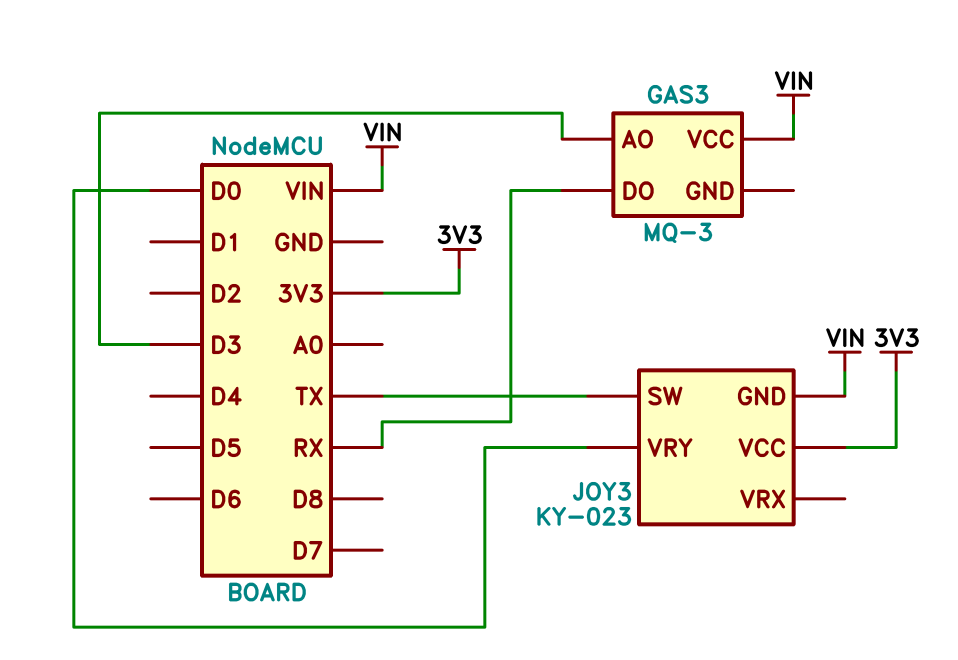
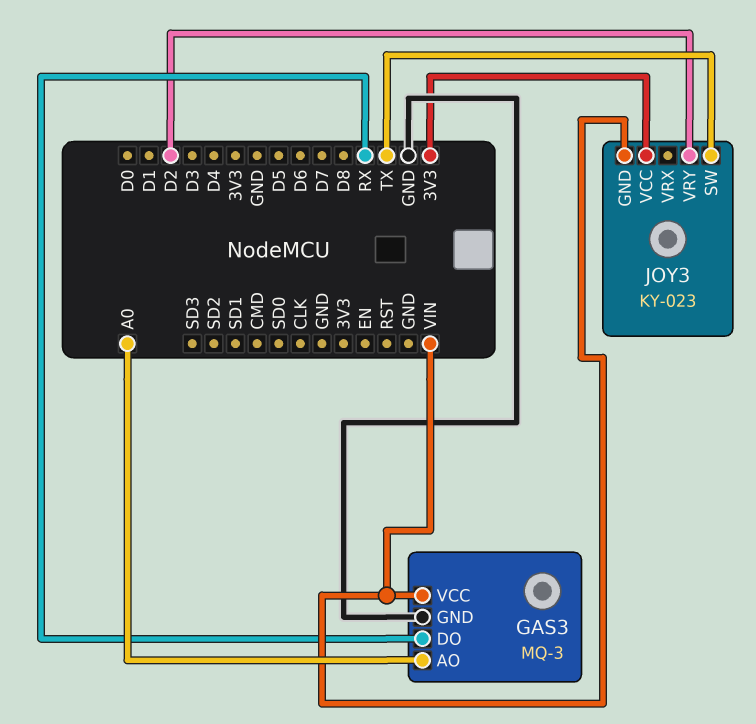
GAS3 pin AO: D3 -> A0
GAS3 pin GND: none -> GND
JOY3 pin VRY: D0 -> D2

